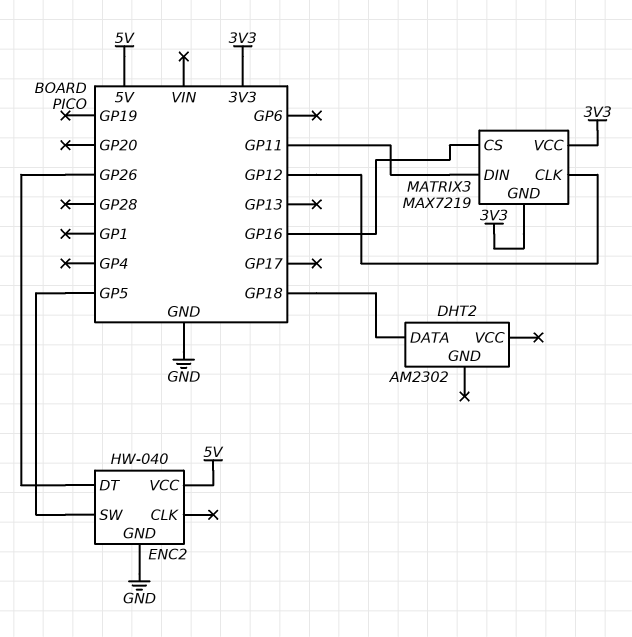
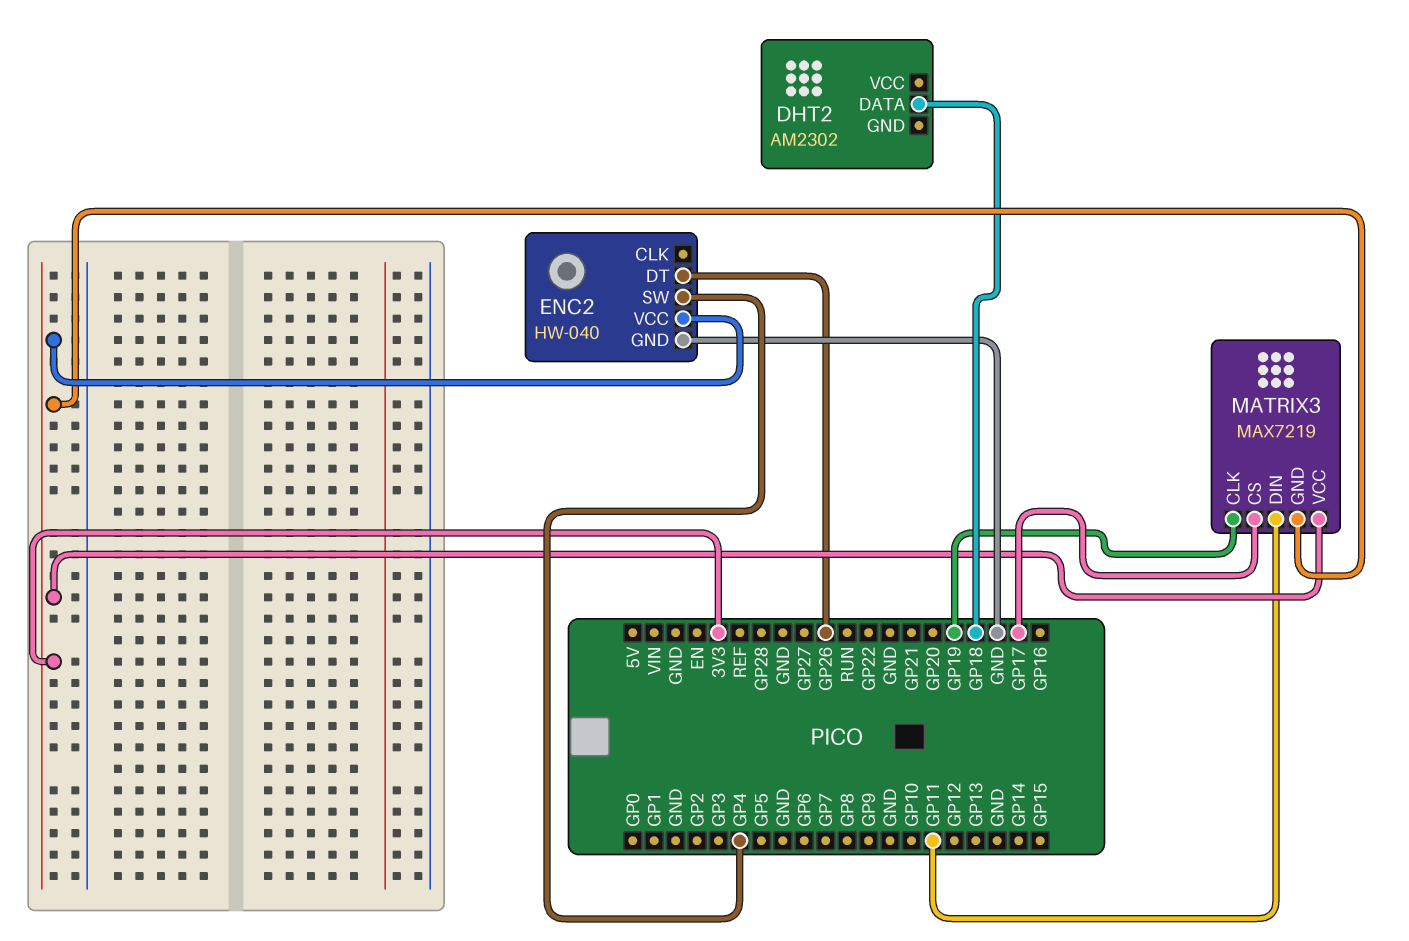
ENC2 pin SW: GP5 -> GP4
ENC2 pin VCC: 5V -> 3V3
MATRIX3 pin CLK: GP12 -> GP19
MATRIX3 pin CS: GP16 -> GP17

